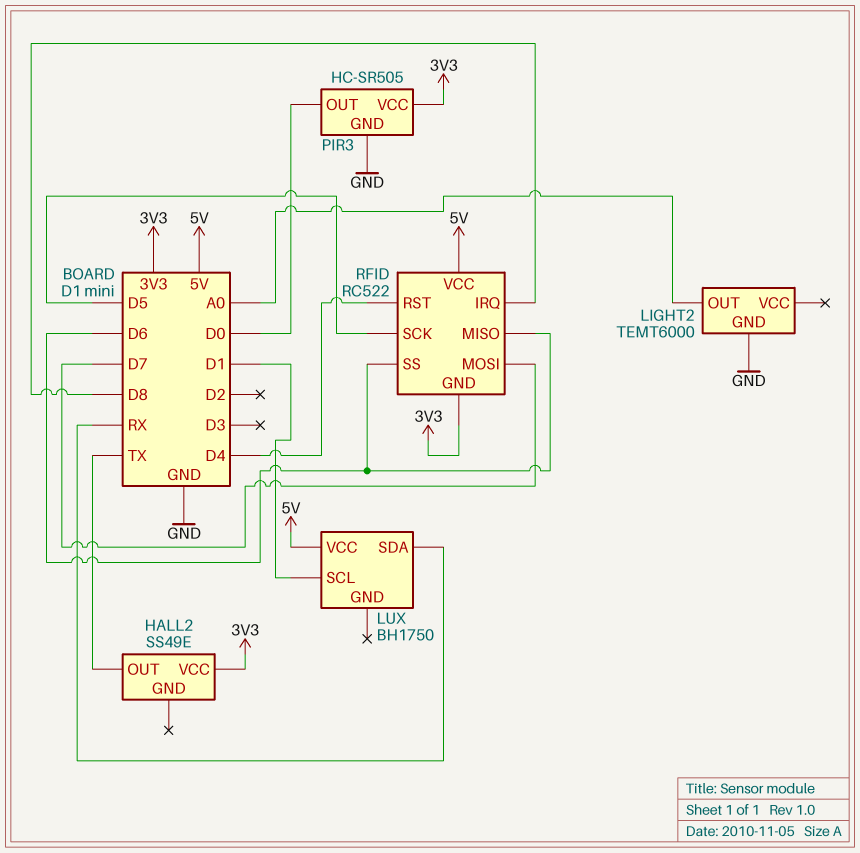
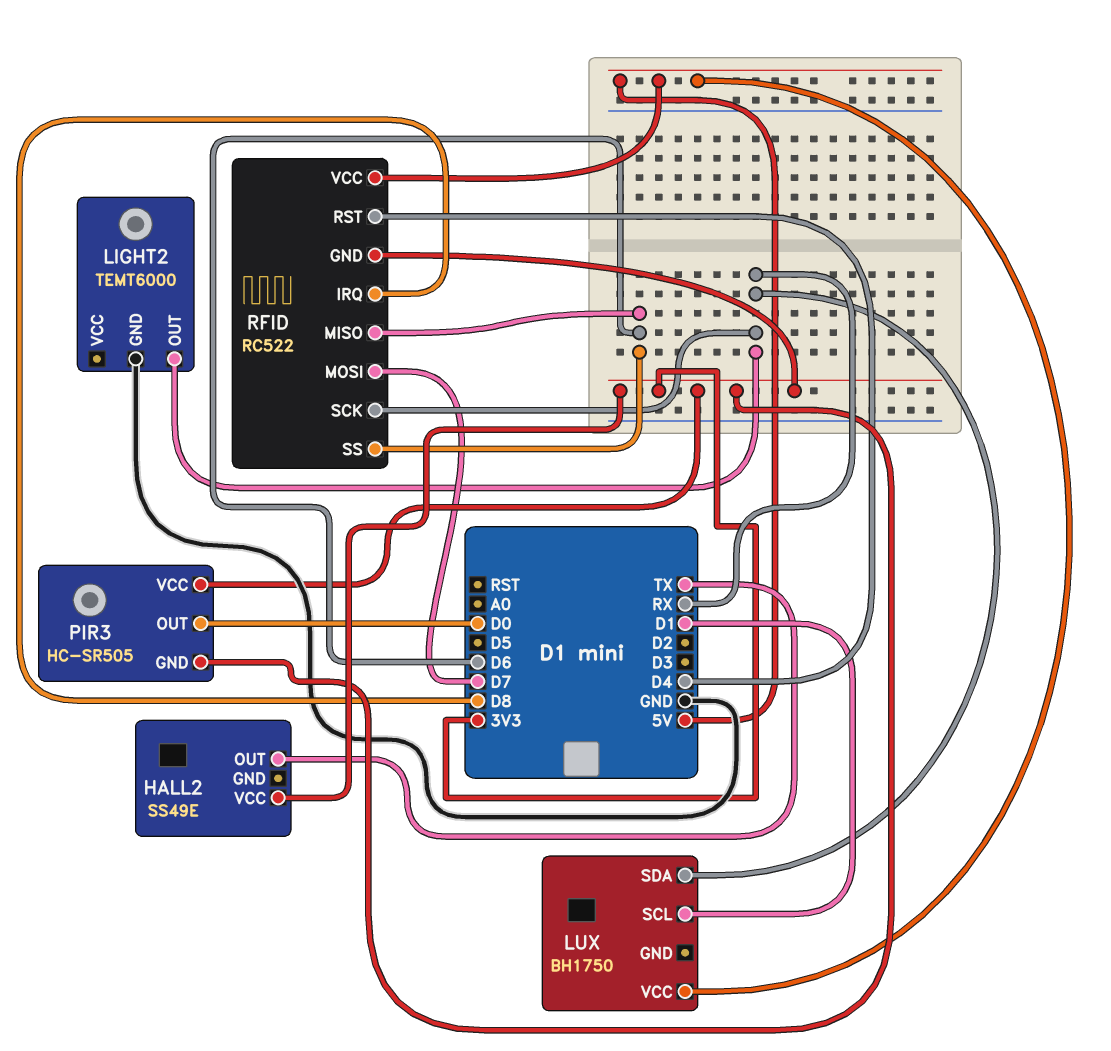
LIGHT2 pin OUT: A0 -> RX
PIR3 pin GND: GND -> 3V3
RFID pin SCK: D5 -> RX

